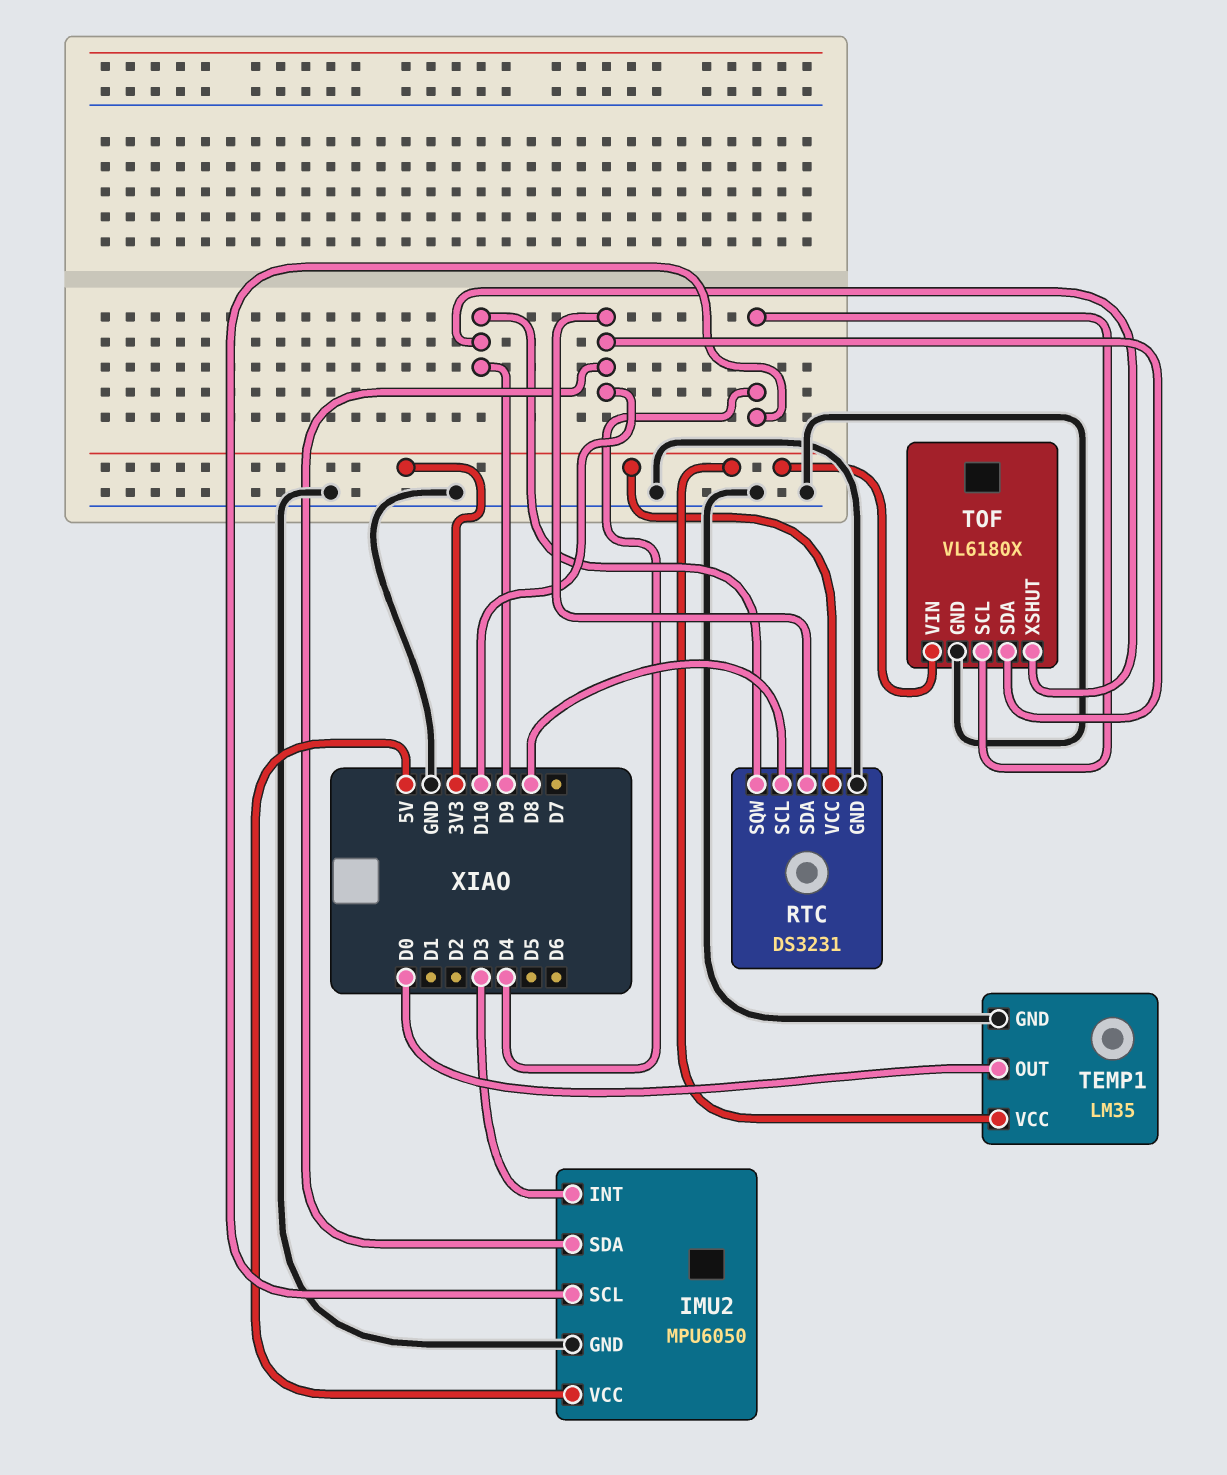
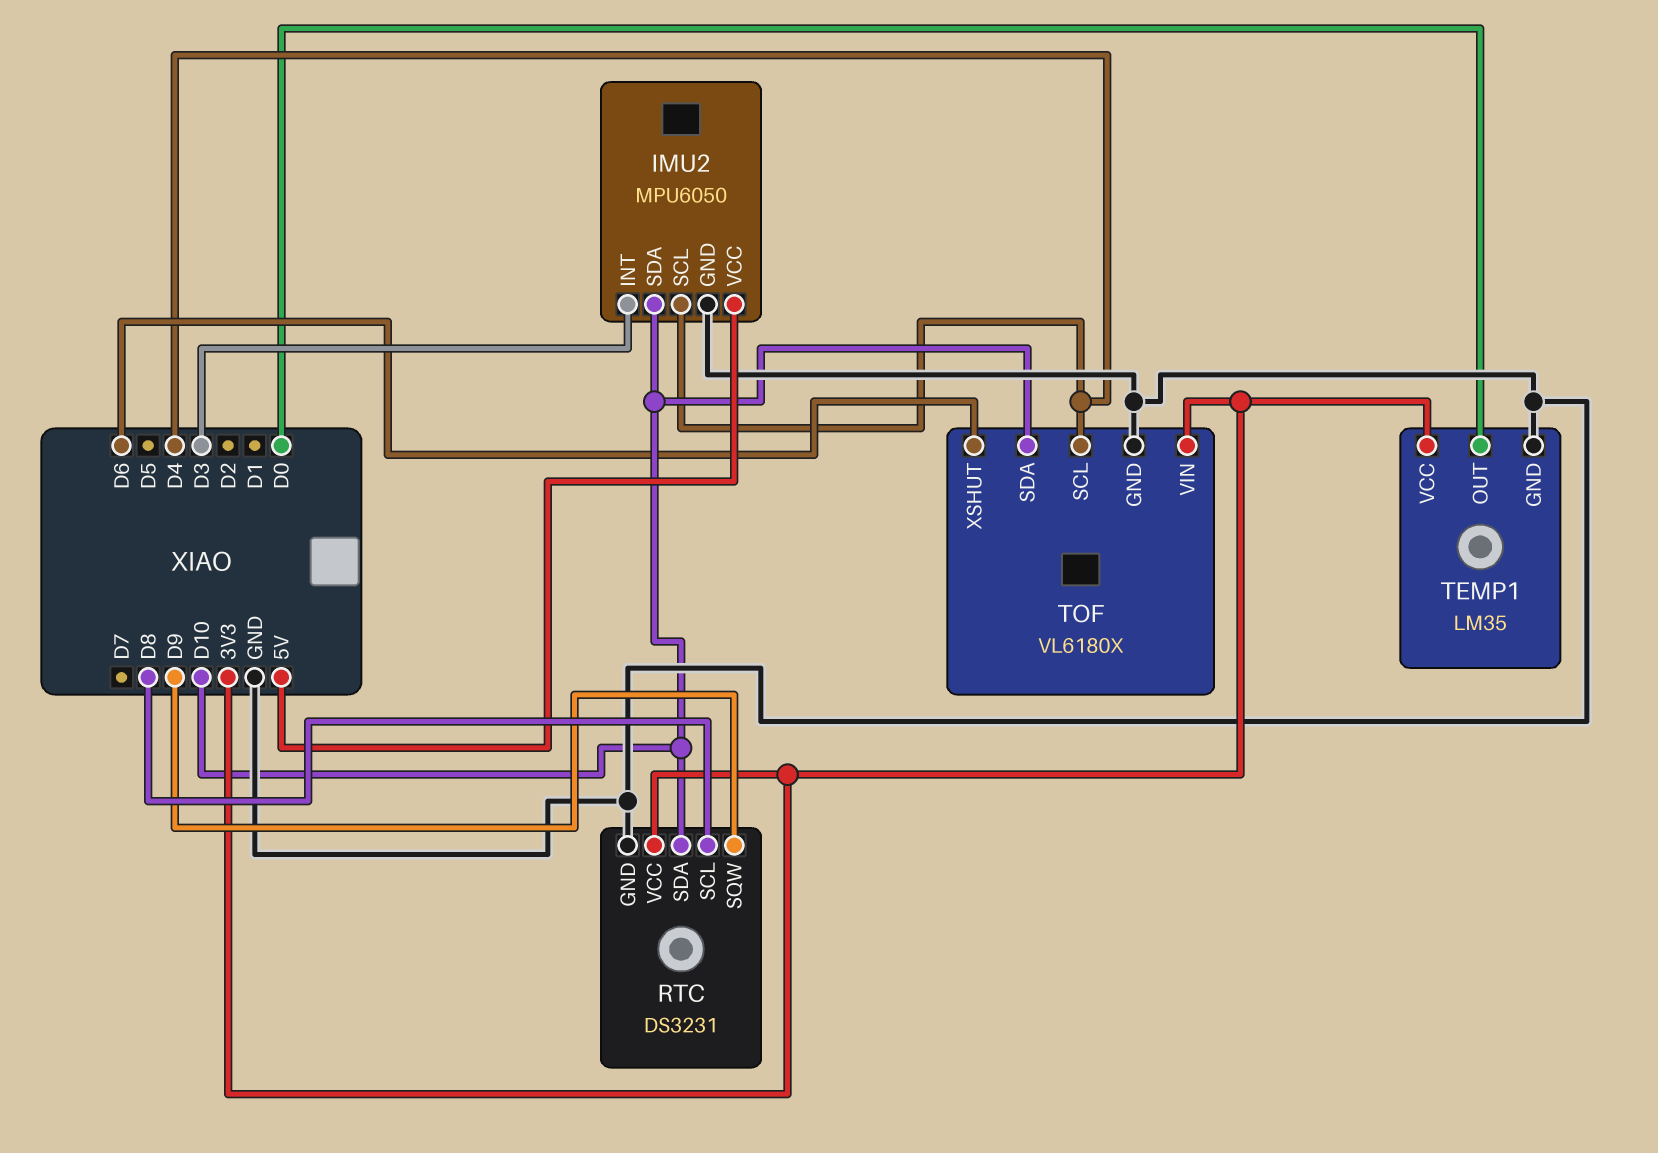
TOF pin XSHUT: D9 -> D6

